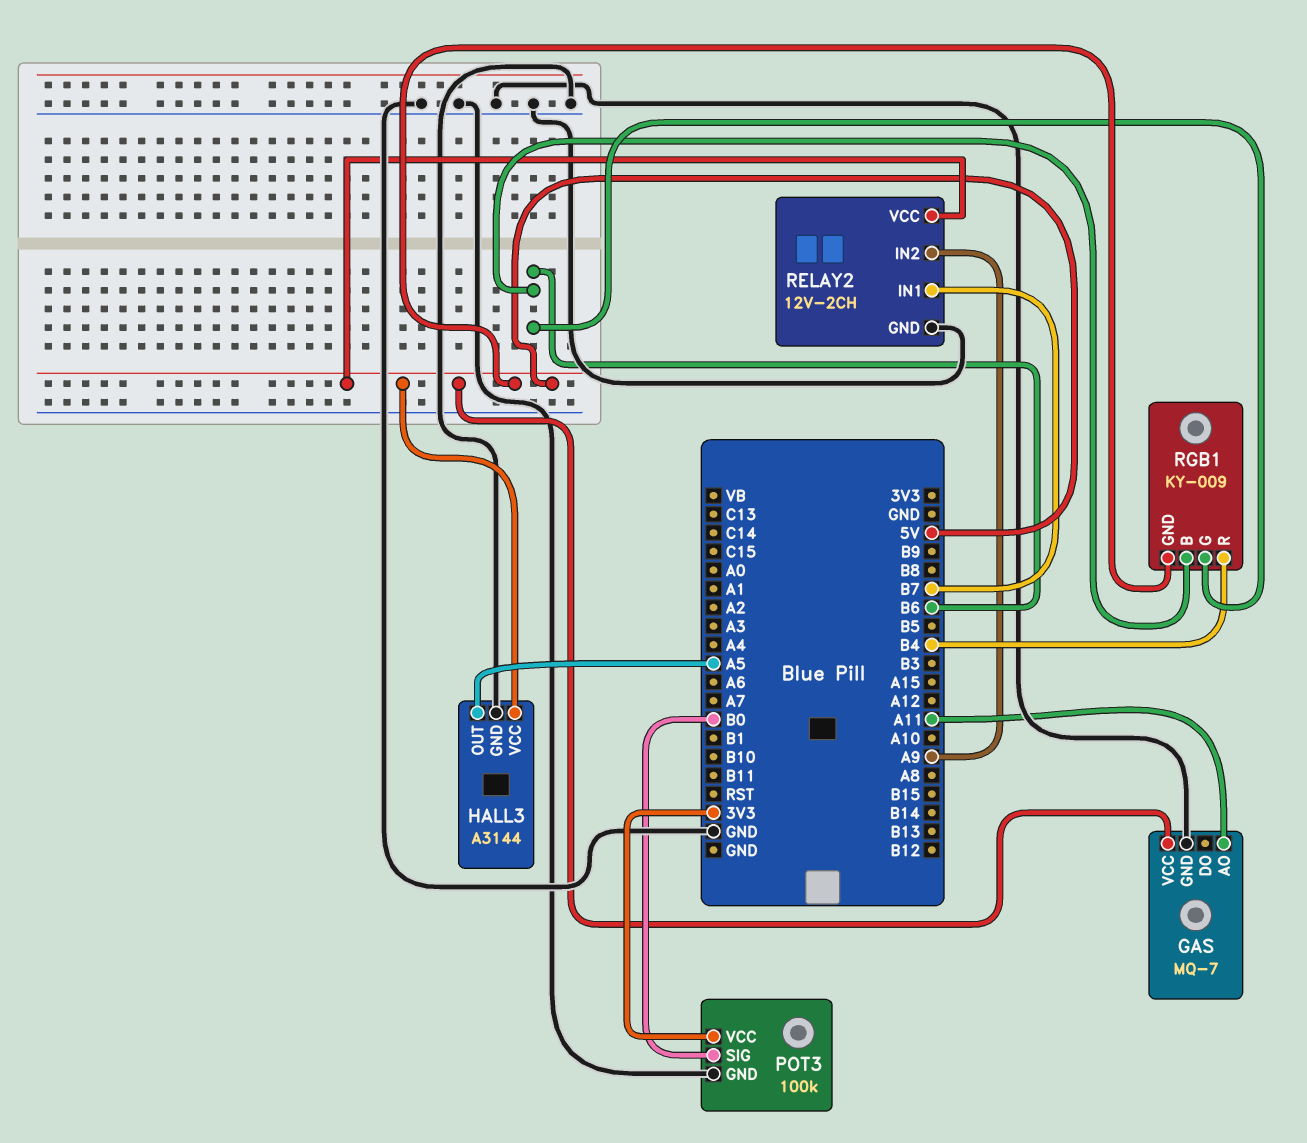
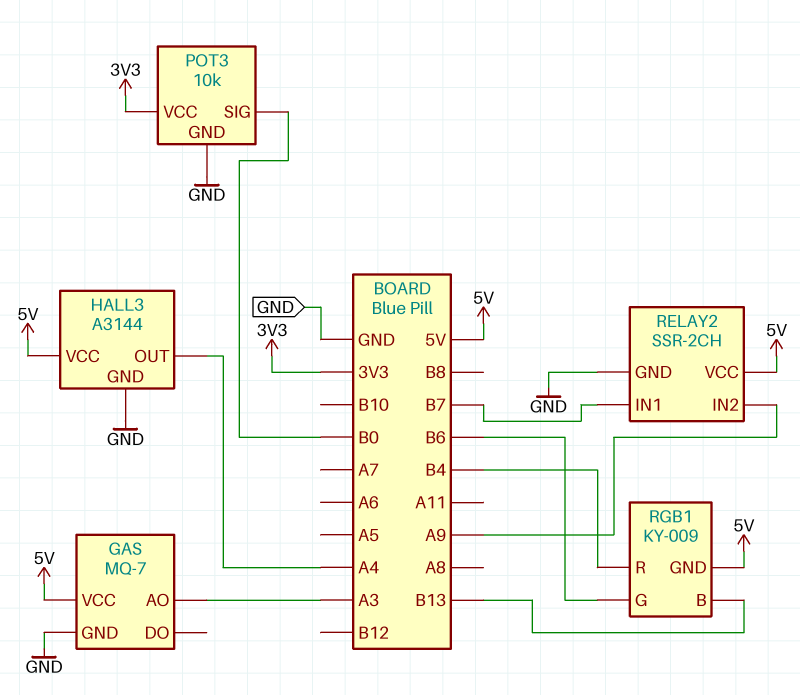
GAS pin AO: A11 -> A3
HALL3 pin OUT: A5 -> A4
POT3: 100k -> 10k
RELAY2: 12V-2CH -> SSR-2CH
RGB1 pin B: B6 -> B13

